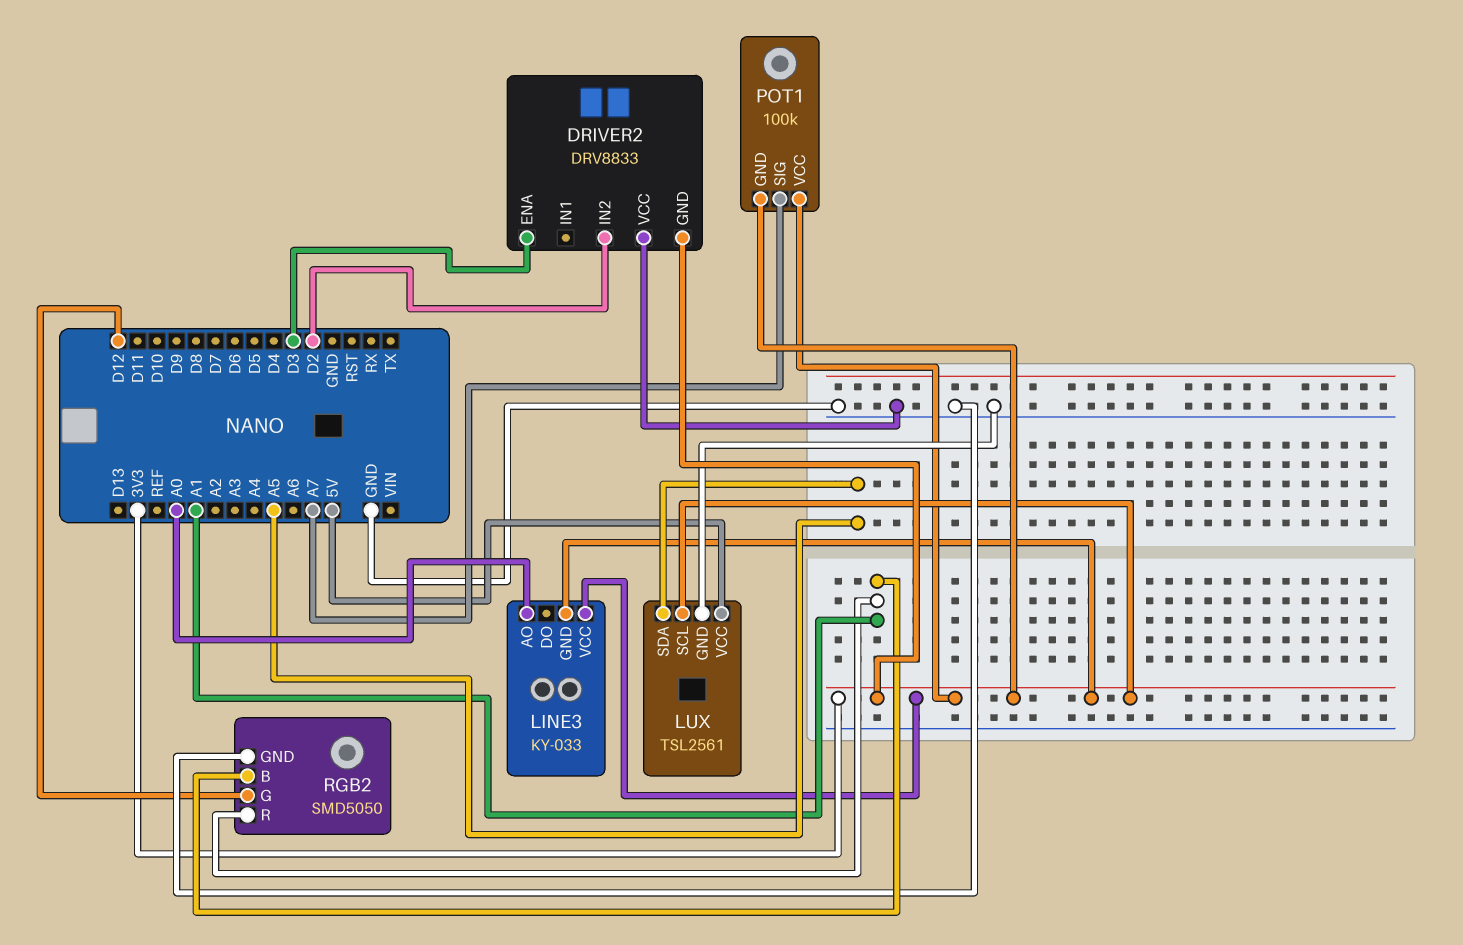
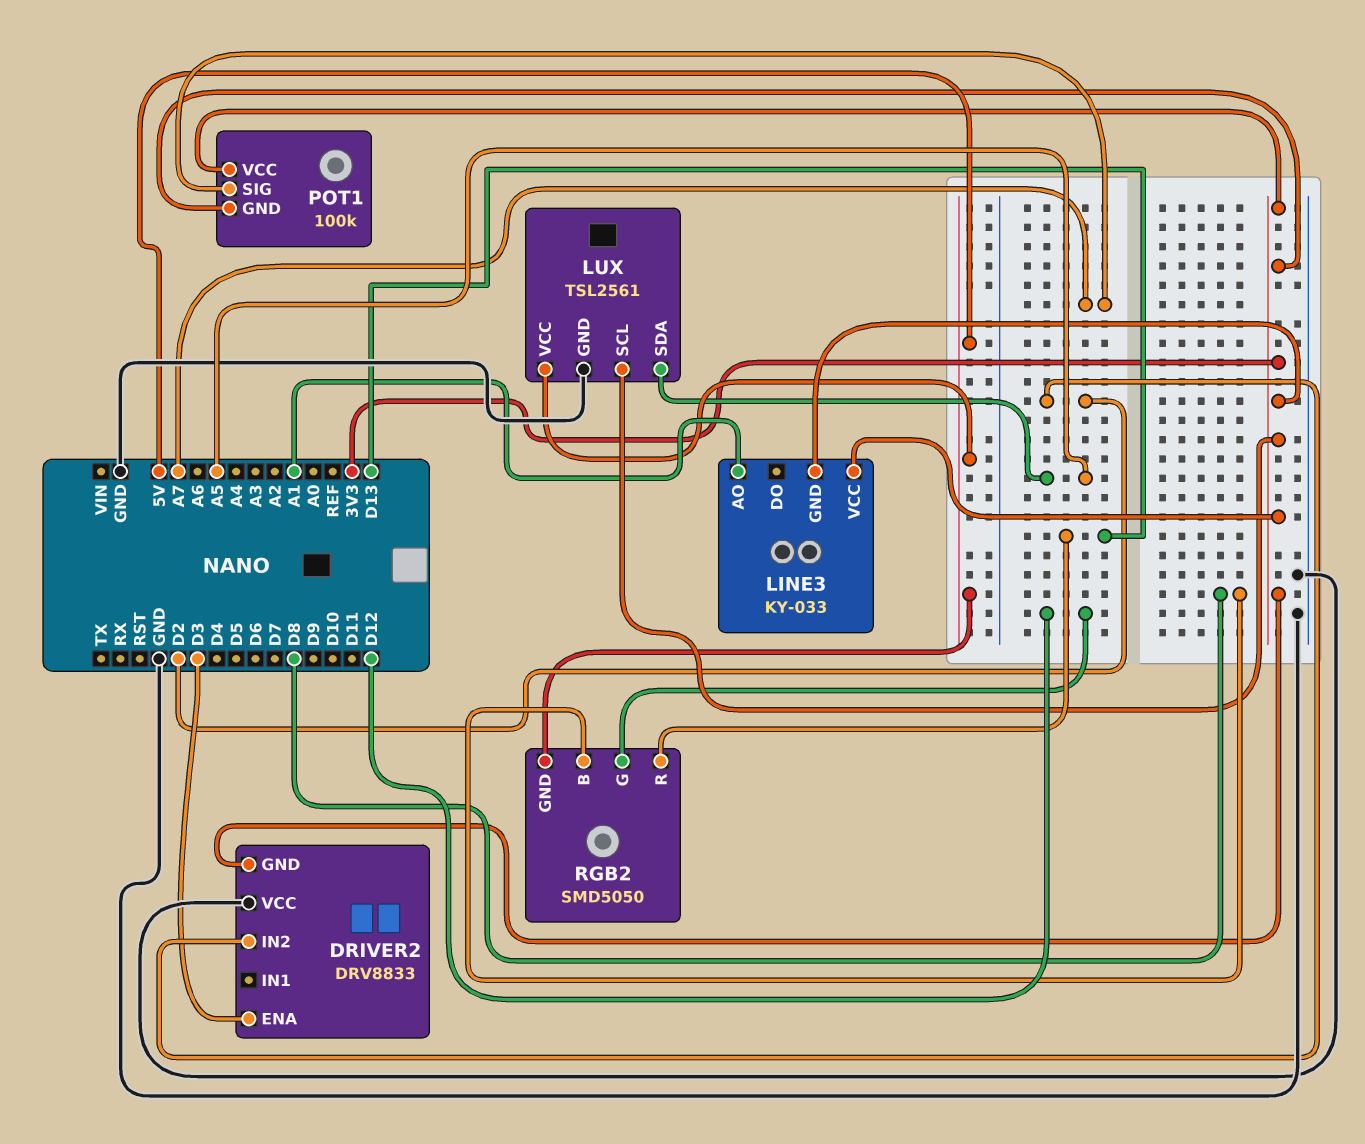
LINE3 pin AO: A0 -> A1
RGB2 pin B: A1 -> D8
RGB2 pin GND: GND -> 5V
RGB2 pin R: A1 -> D13

